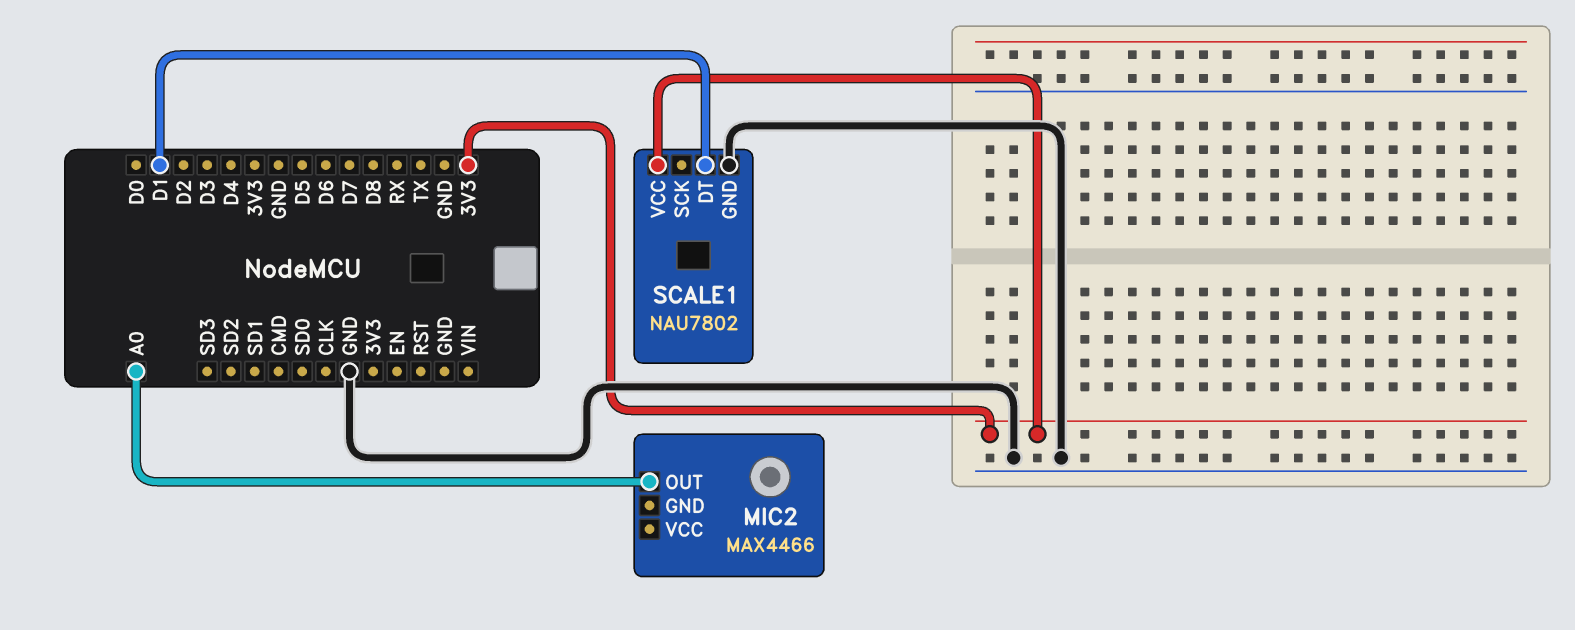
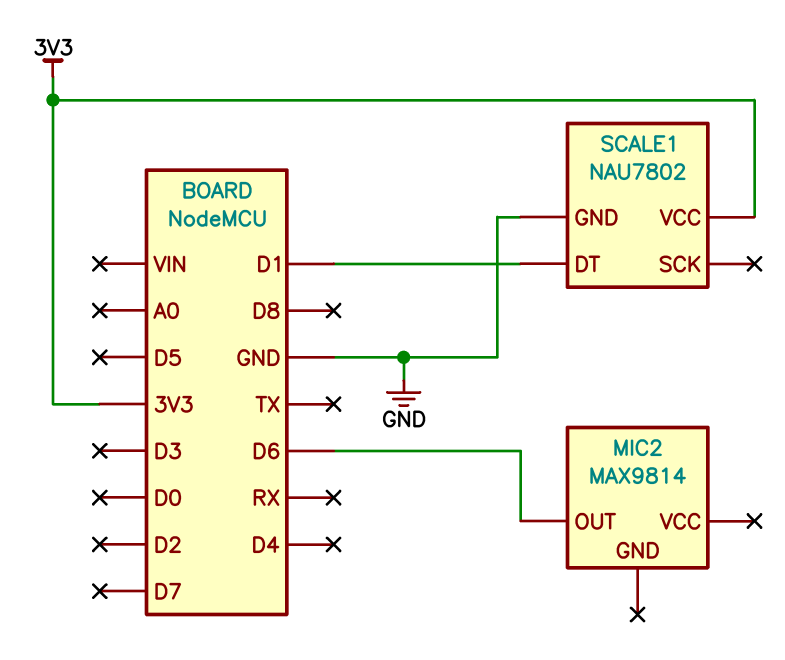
MIC2: MAX4466 -> MAX9814
MIC2 pin OUT: A0 -> D6

